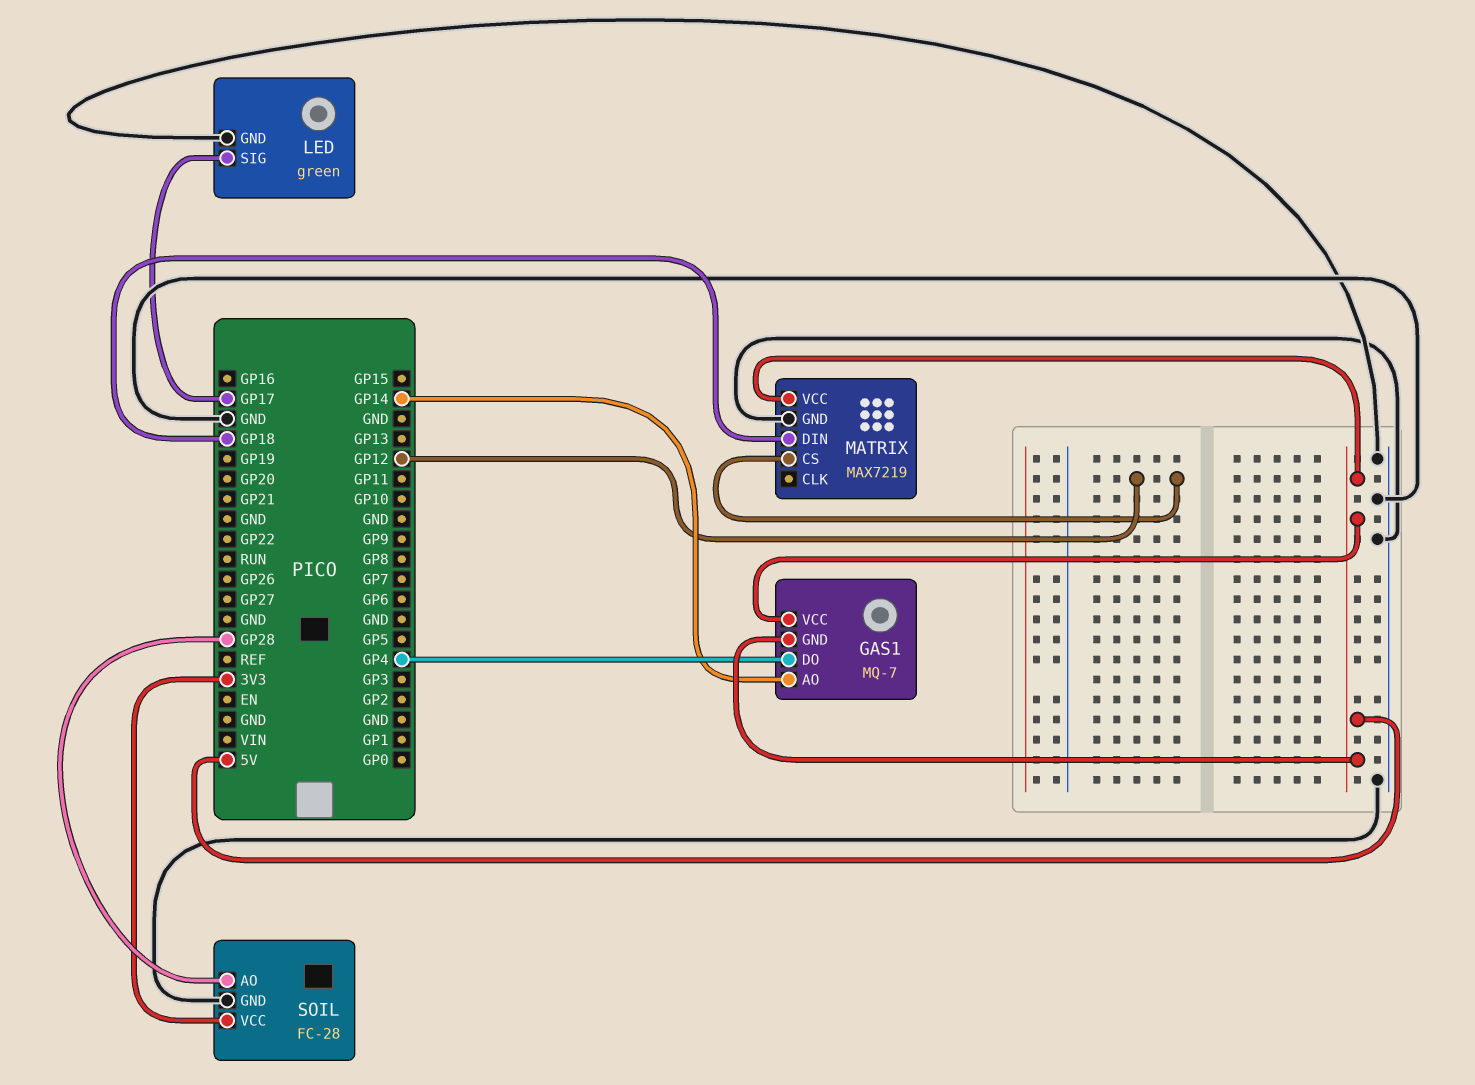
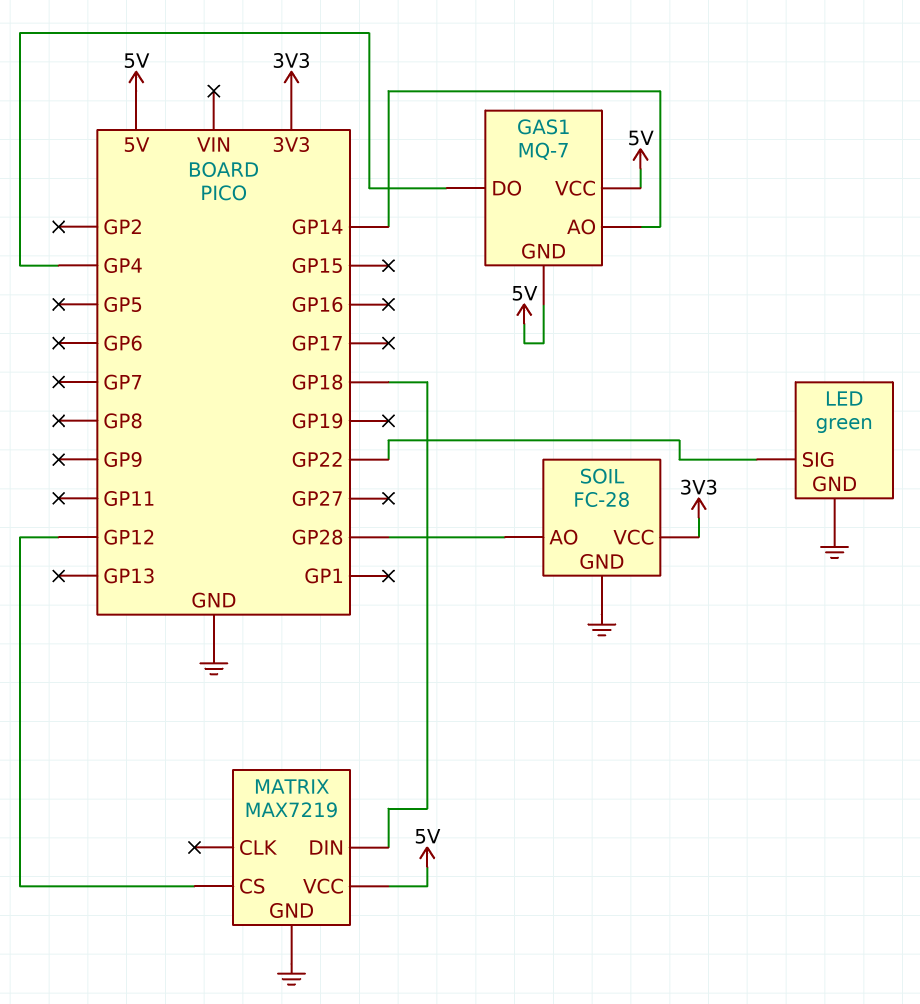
LED pin SIG: GP17 -> GP22

